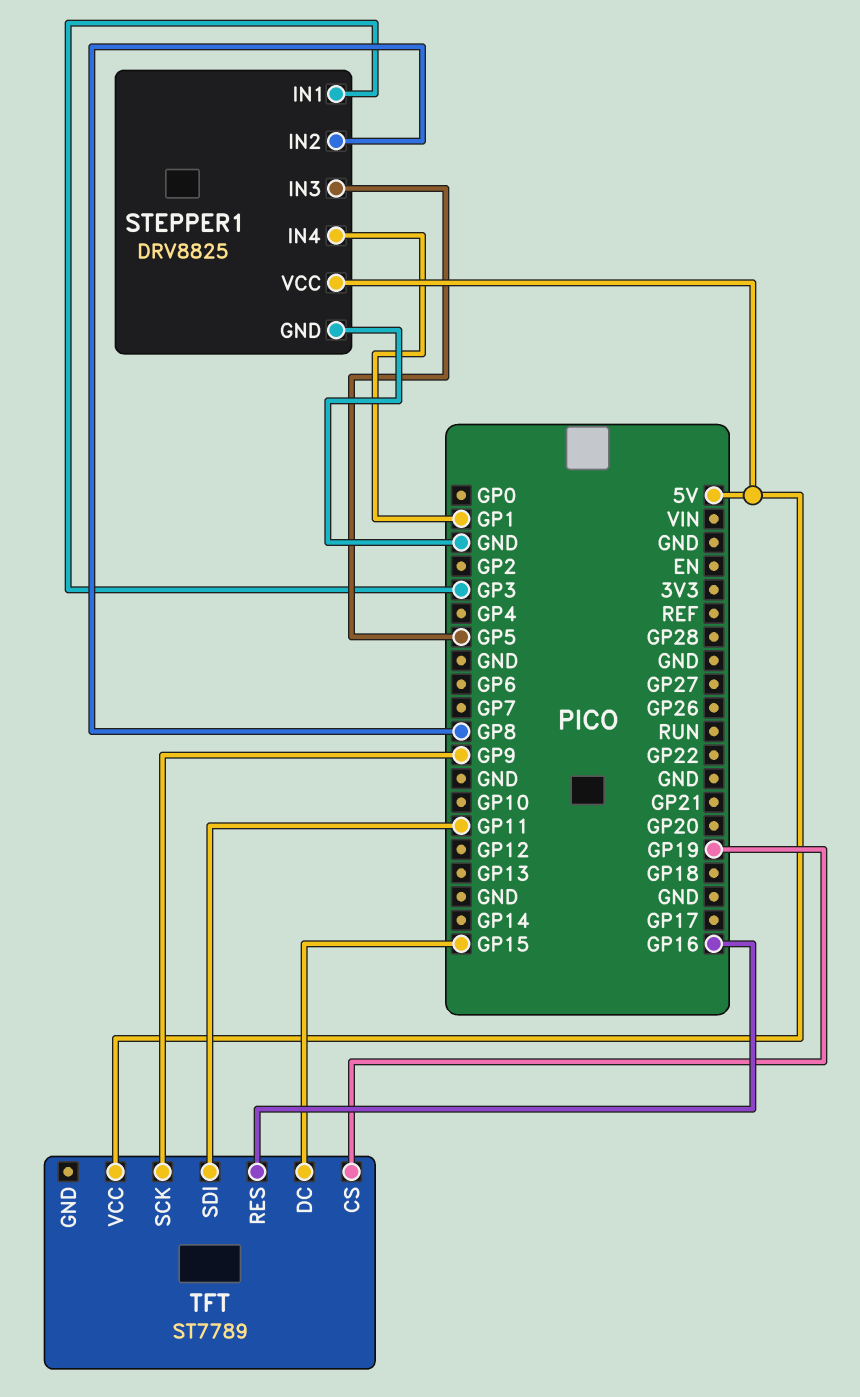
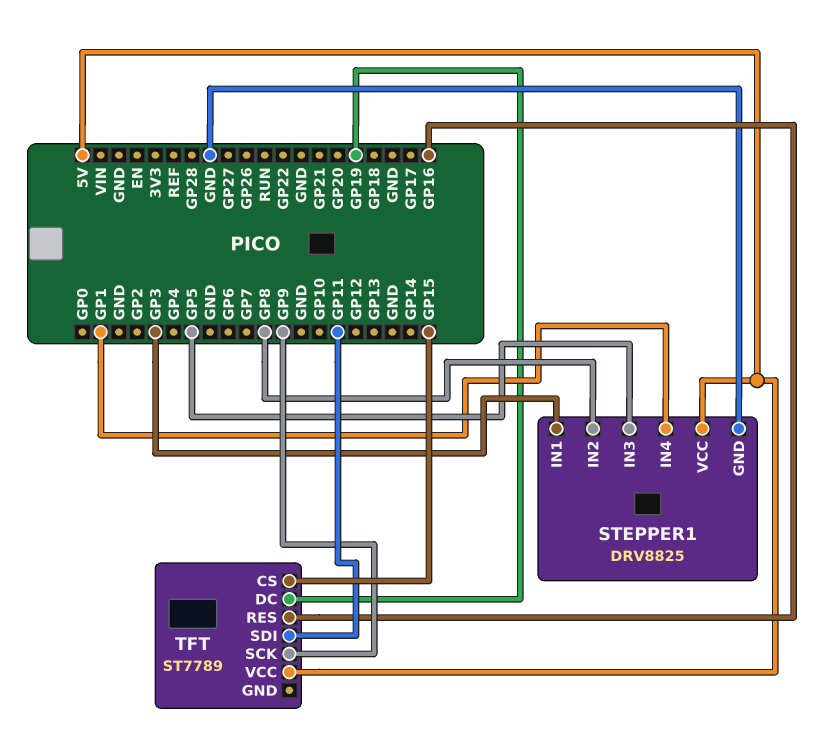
TFT pin CS: GP19 -> GP15
TFT pin DC: GP15 -> GP19

